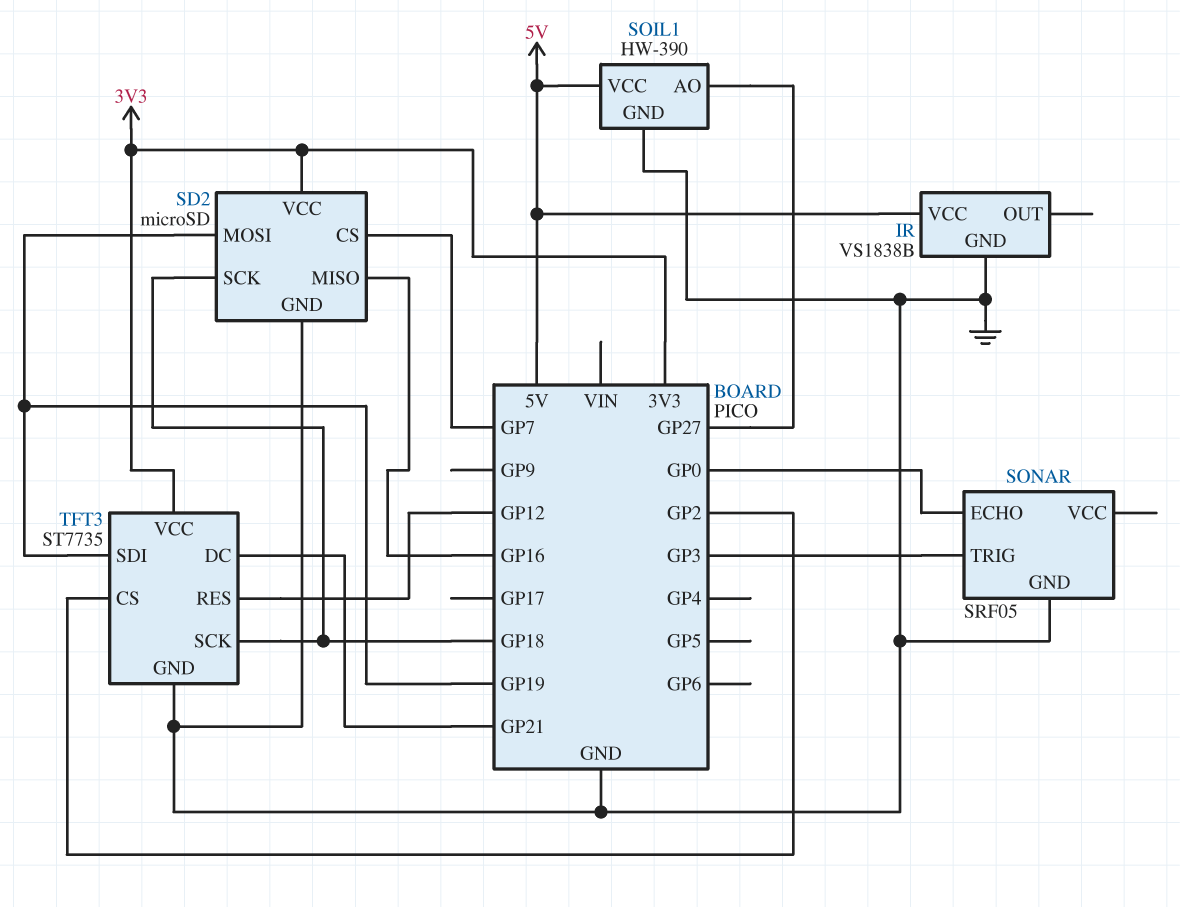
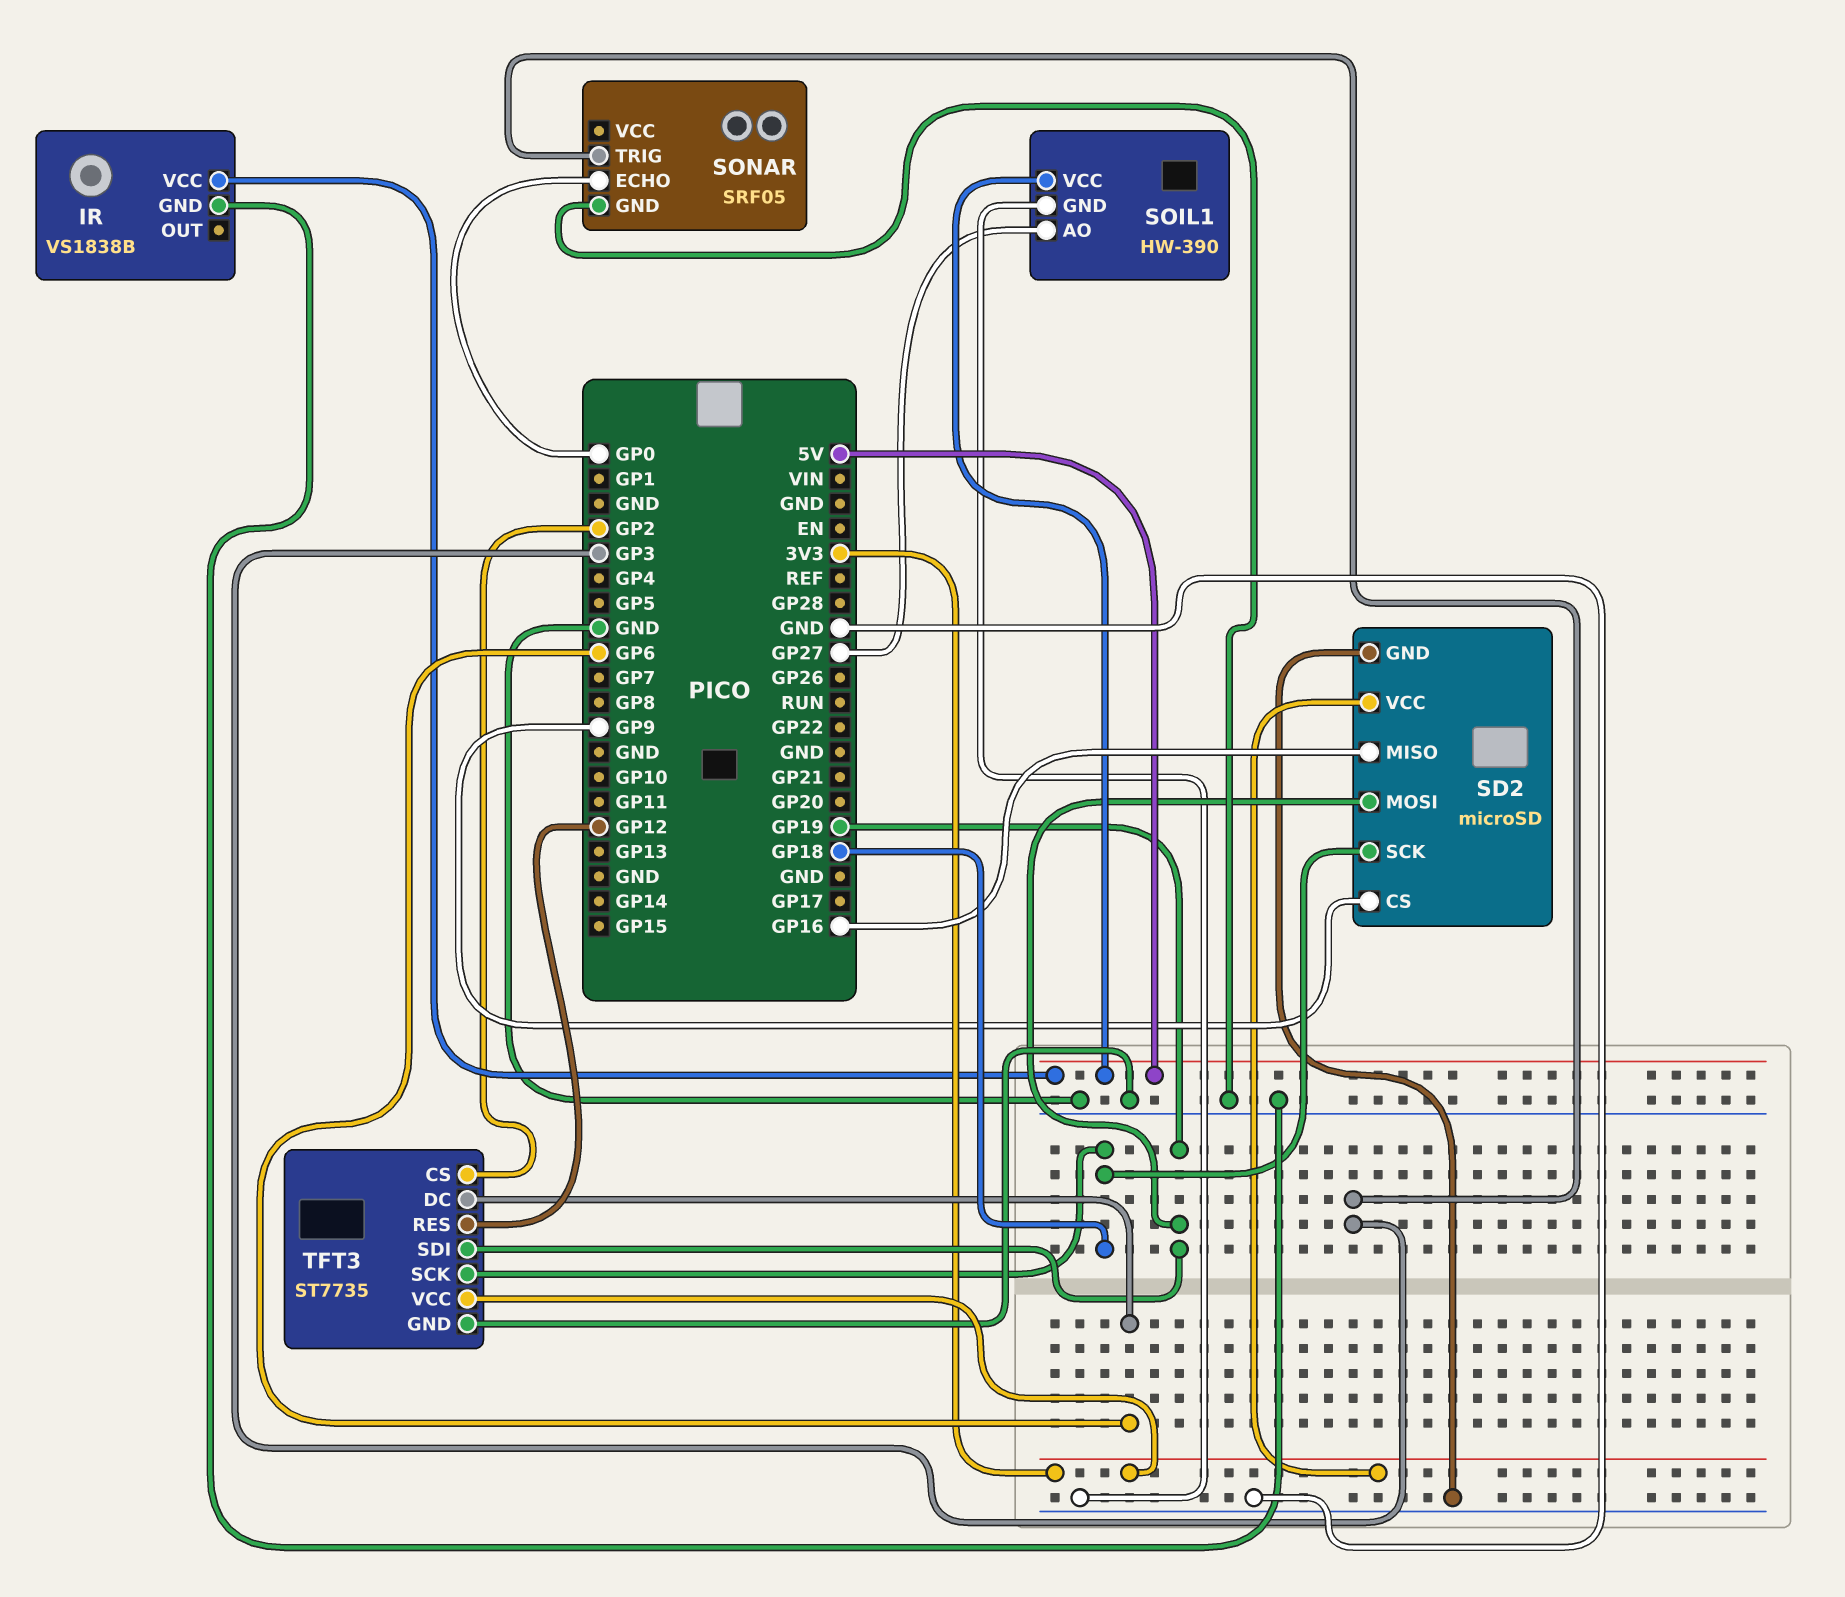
SD2 pin CS: GP7 -> GP9
TFT3 pin DC: GP21 -> GP6

